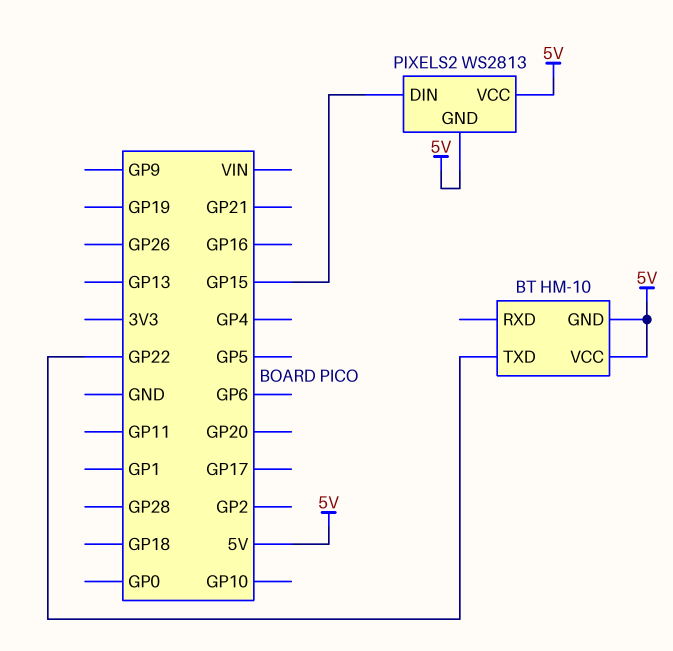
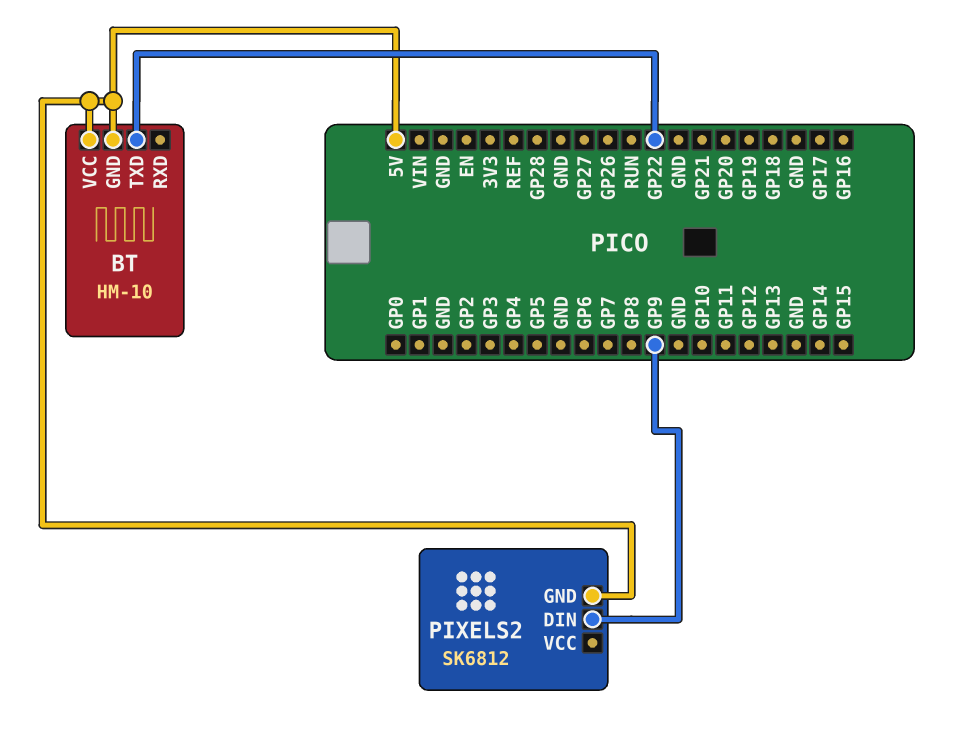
PIXELS2: WS2813 -> SK6812
PIXELS2 pin DIN: GP15 -> GP9
PIXELS2 pin VCC: 5V -> none

